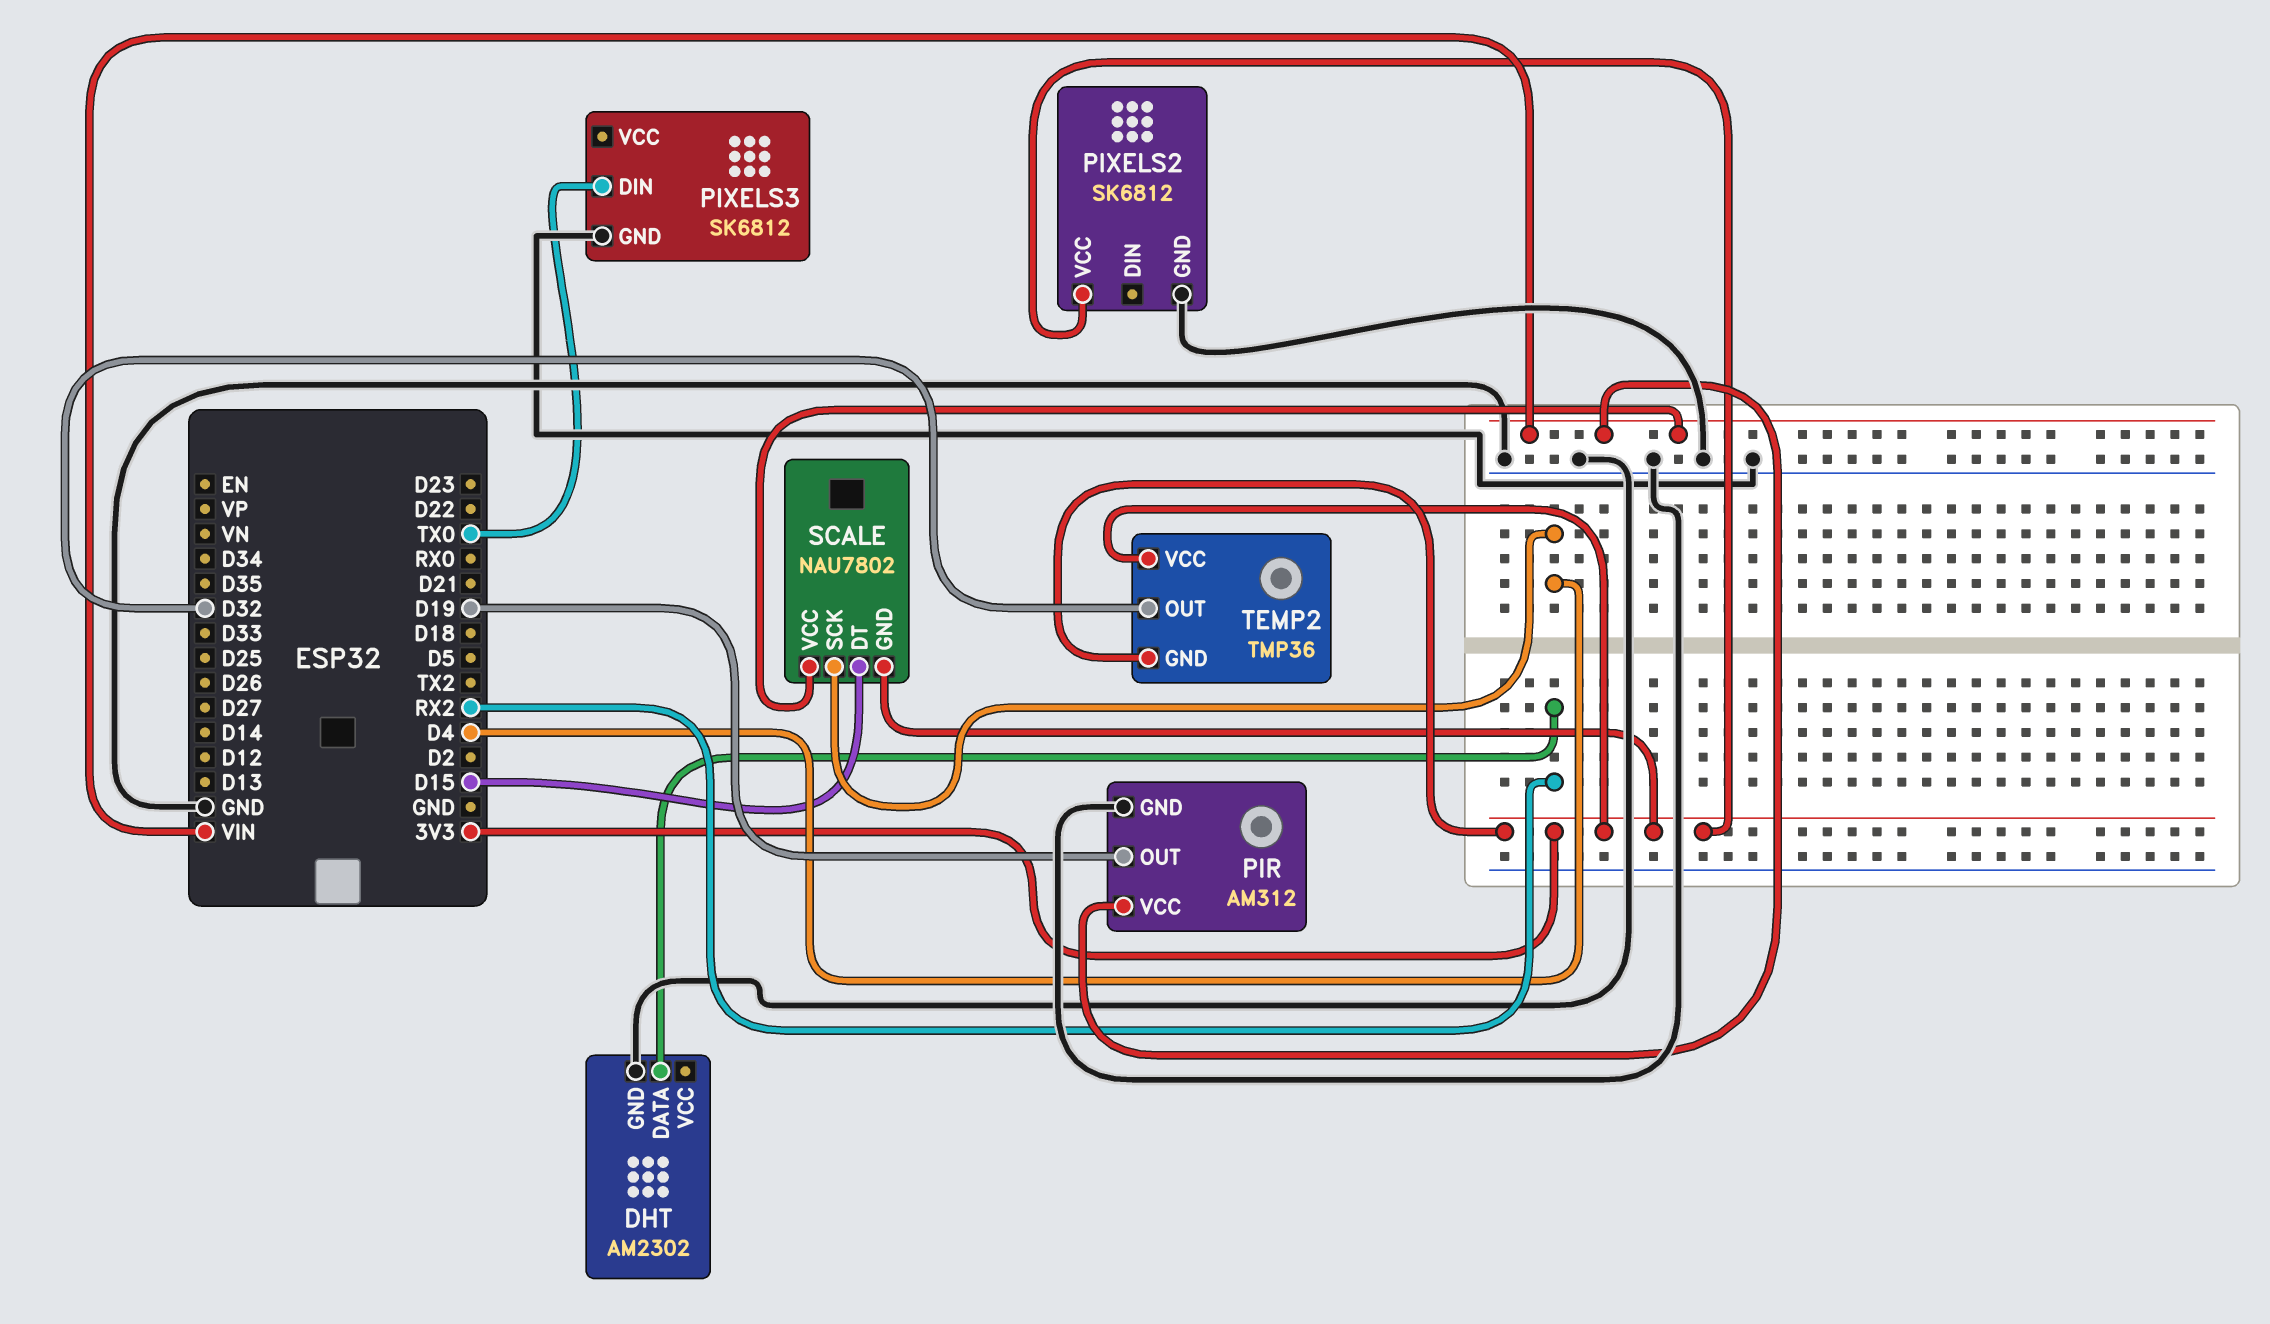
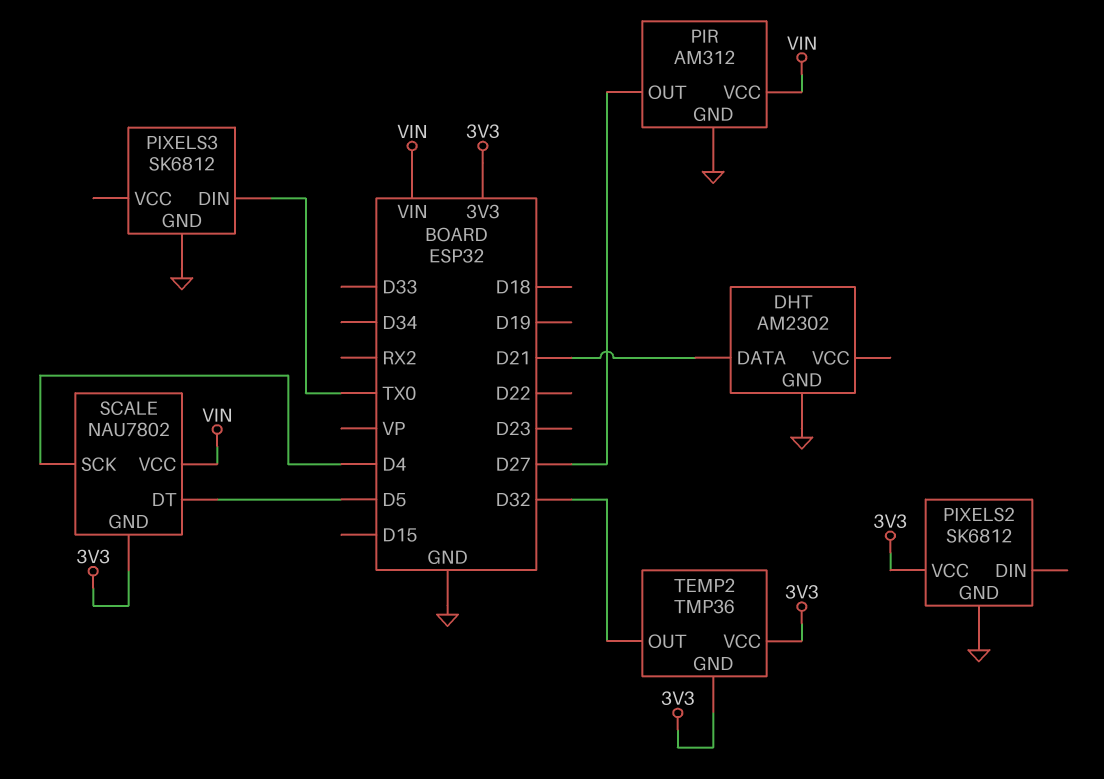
DHT pin DATA: RX2 -> D21
PIR pin OUT: D19 -> D27
SCALE pin DT: D15 -> D5

